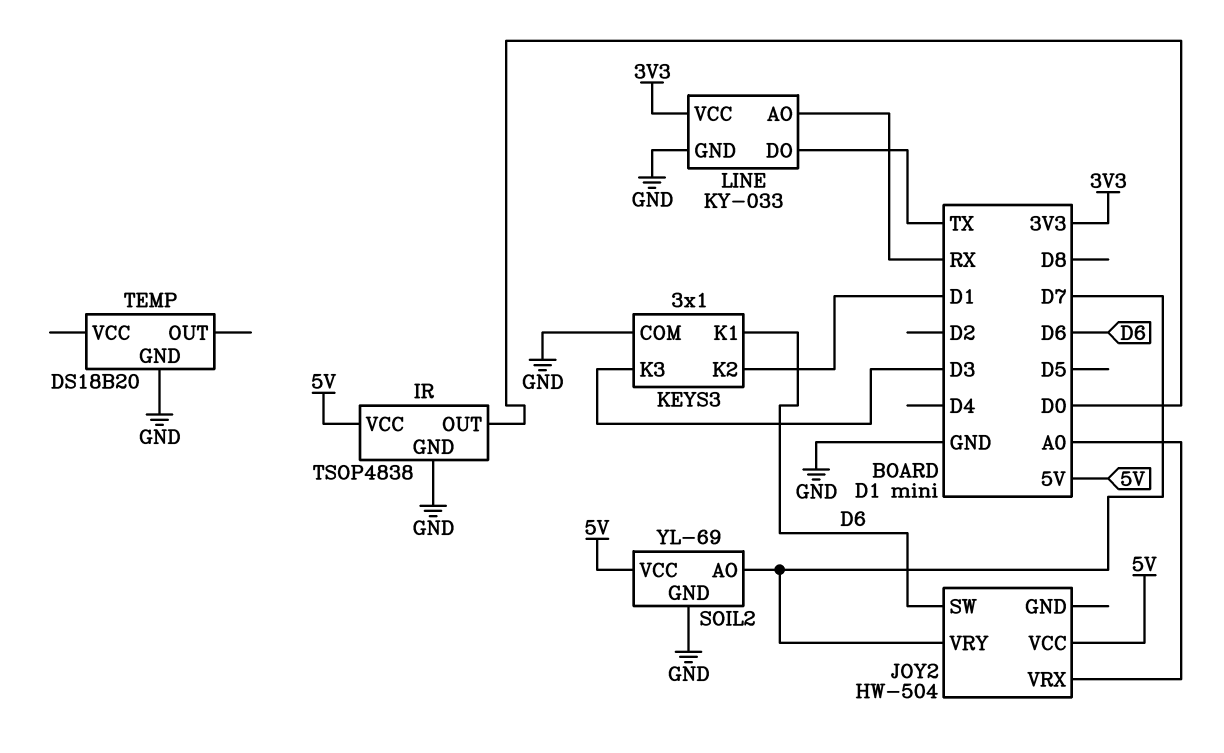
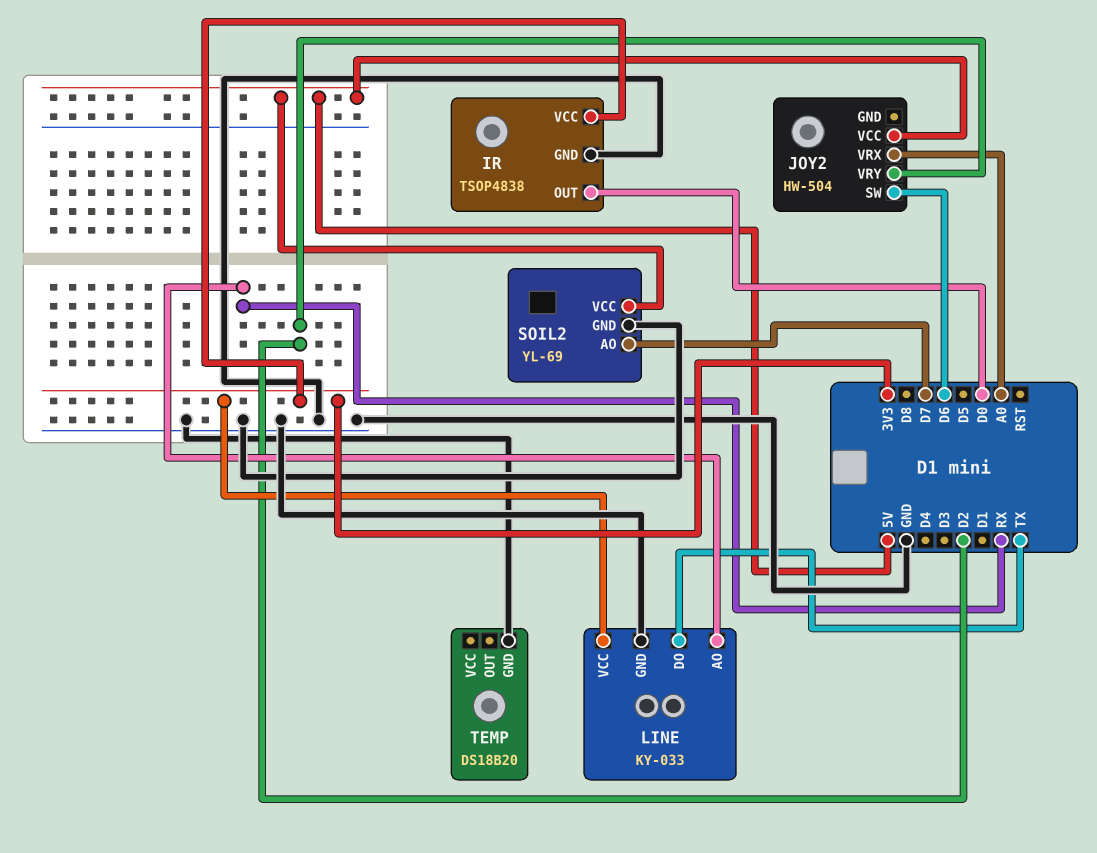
IR pin VCC: 5V -> 3V3
JOY2 pin VRY: D7 -> D2
KEYS3: 3x1 -> none
KEYS3 pin COM: GND -> none
KEYS3 pin K1: D6 -> none
KEYS3 pin K2: D1 -> none
KEYS3 pin K3: D3 -> none

